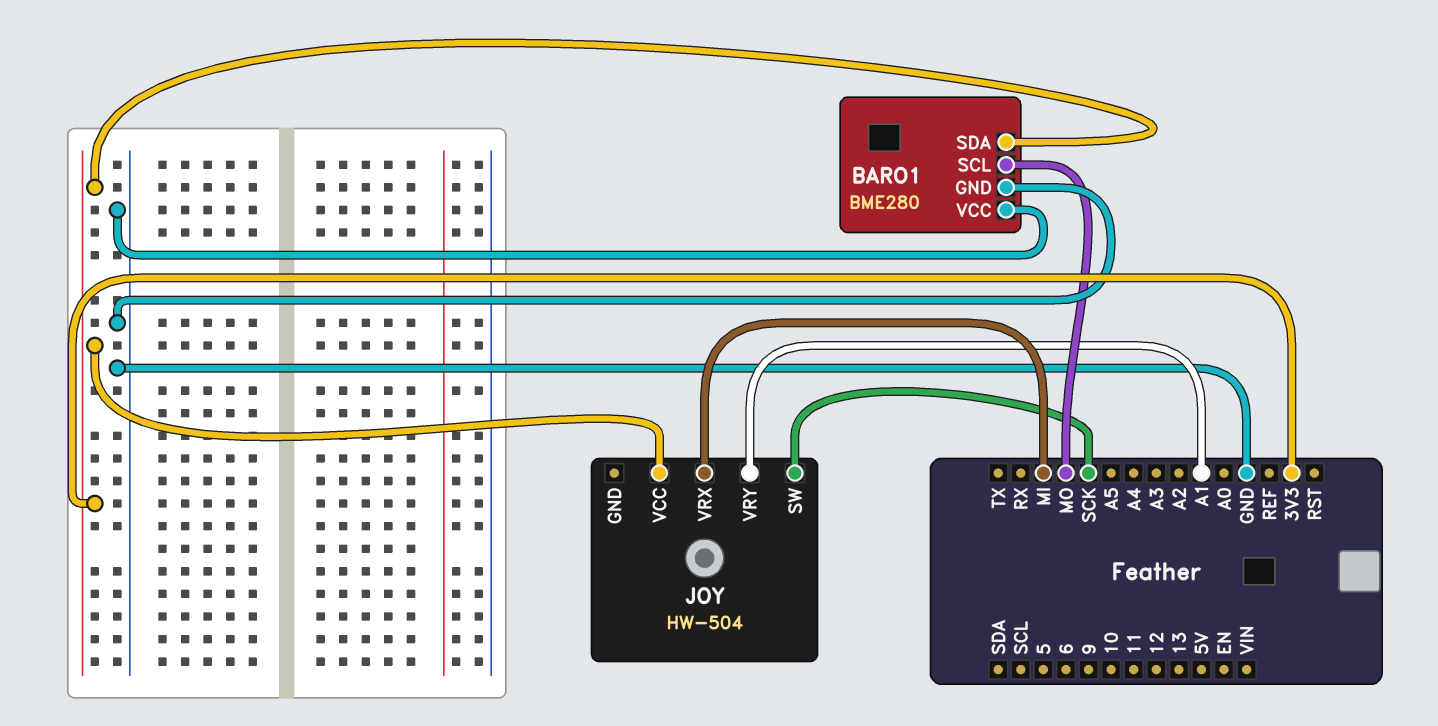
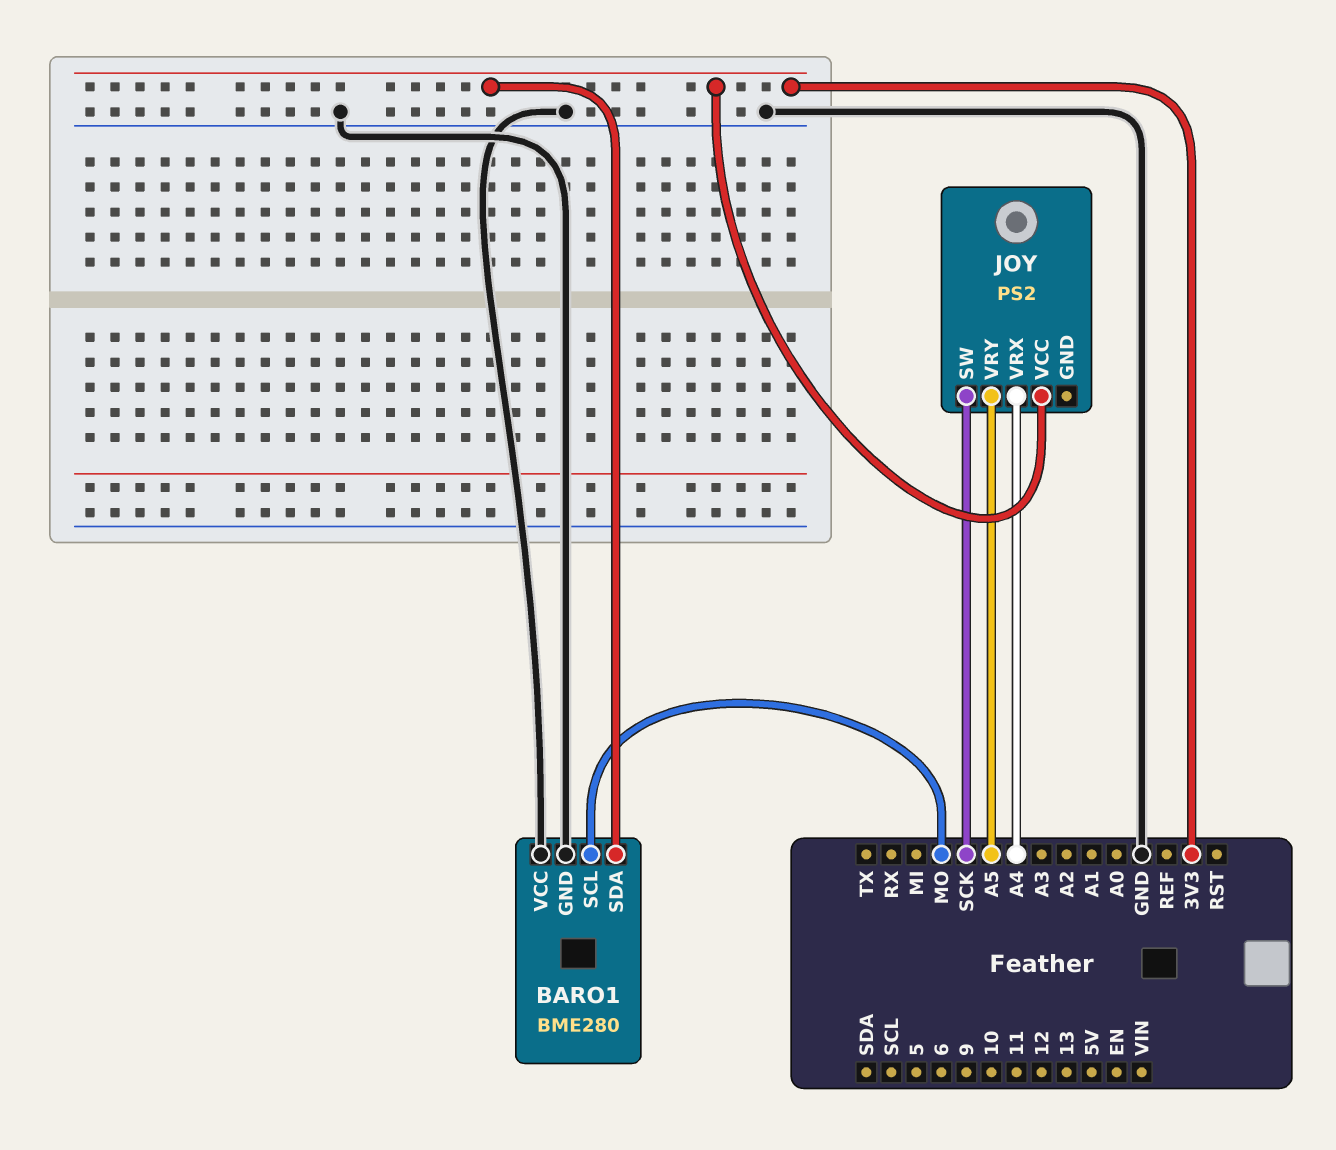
JOY: HW-504 -> PS2
JOY pin VRX: MI -> A4
JOY pin VRY: A1 -> A5

